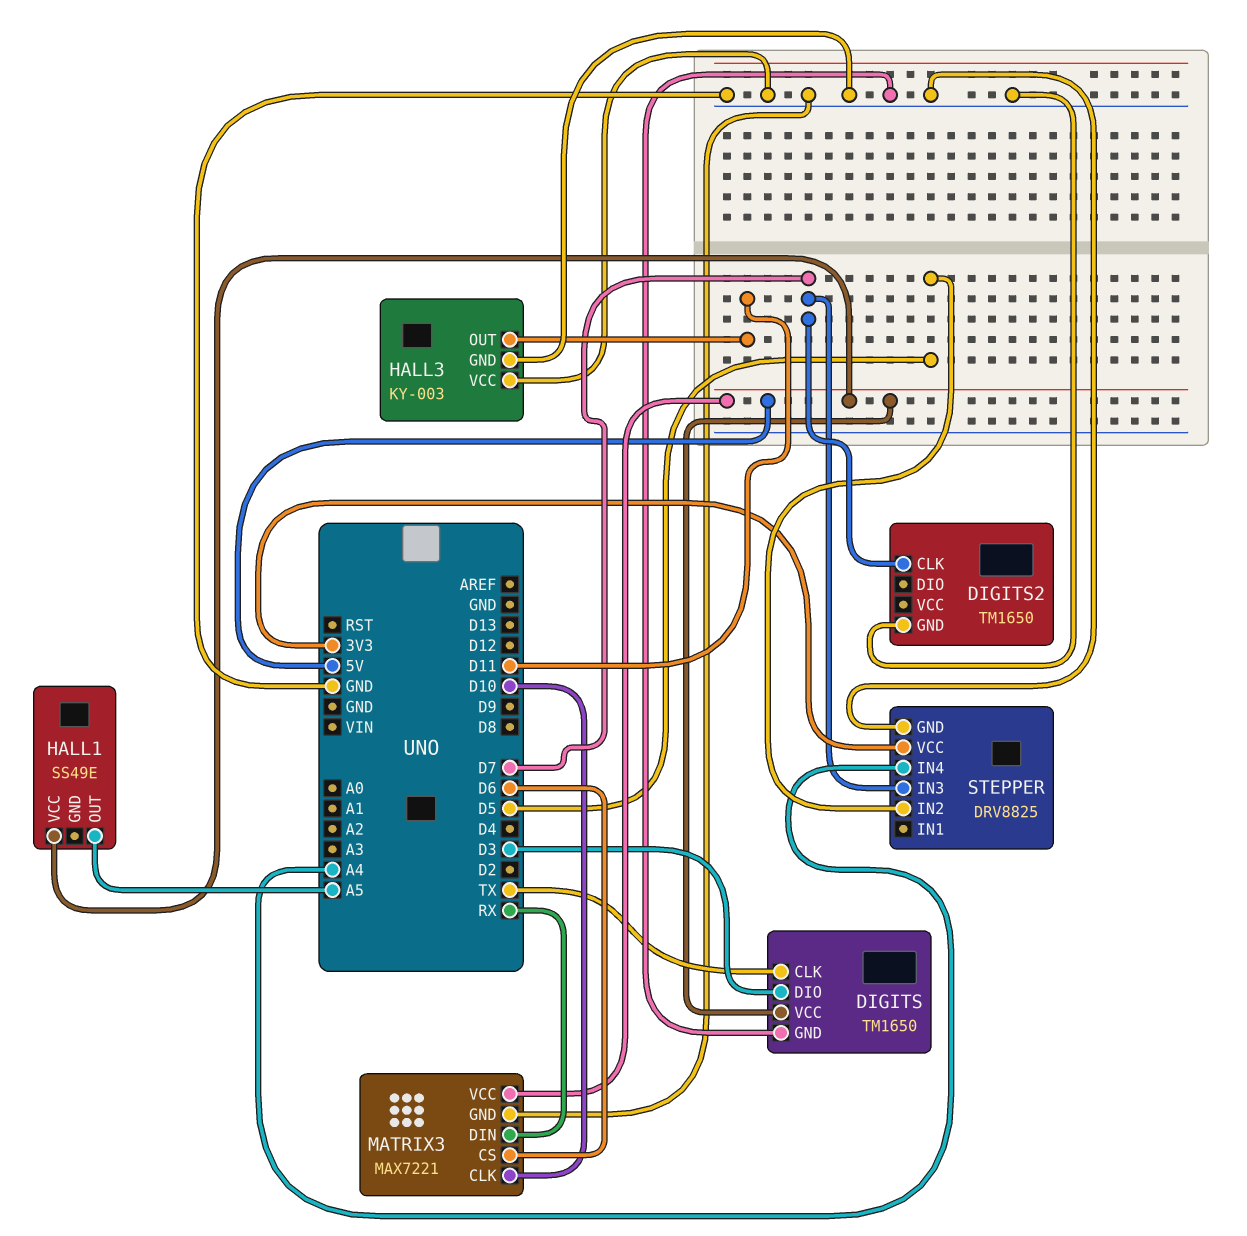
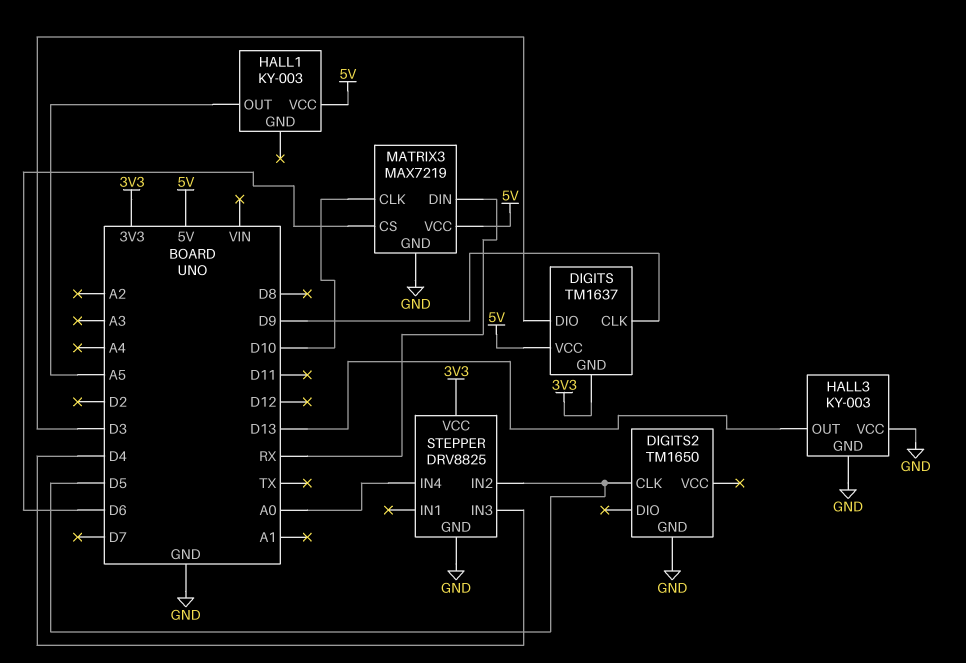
DIGITS: TM1650 -> TM1637
DIGITS pin CLK: TX -> D9
DIGITS pin GND: GND -> 3V3
DIGITS2 pin CLK: D7 -> D5
HALL1: SS49E -> KY-003
HALL3 pin OUT: D11 -> D13
MATRIX3: MAX7221 -> MAX7219
STEPPER pin IN3: D7 -> D4
STEPPER pin IN4: A4 -> A0

